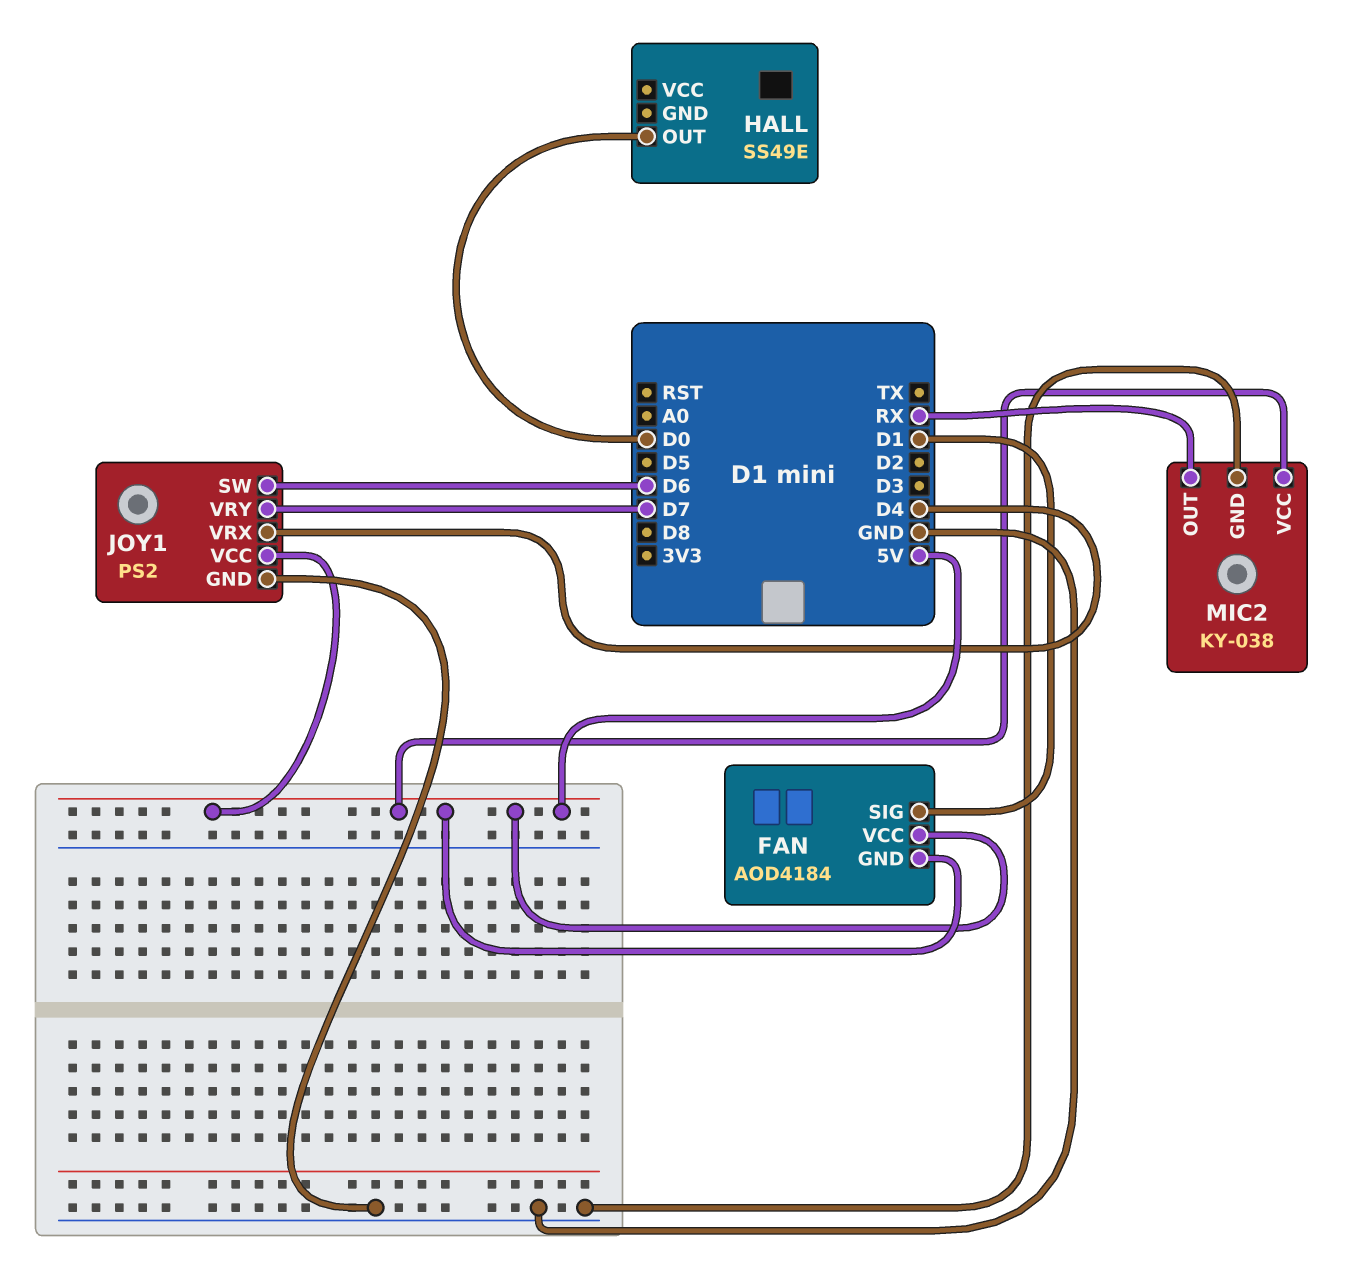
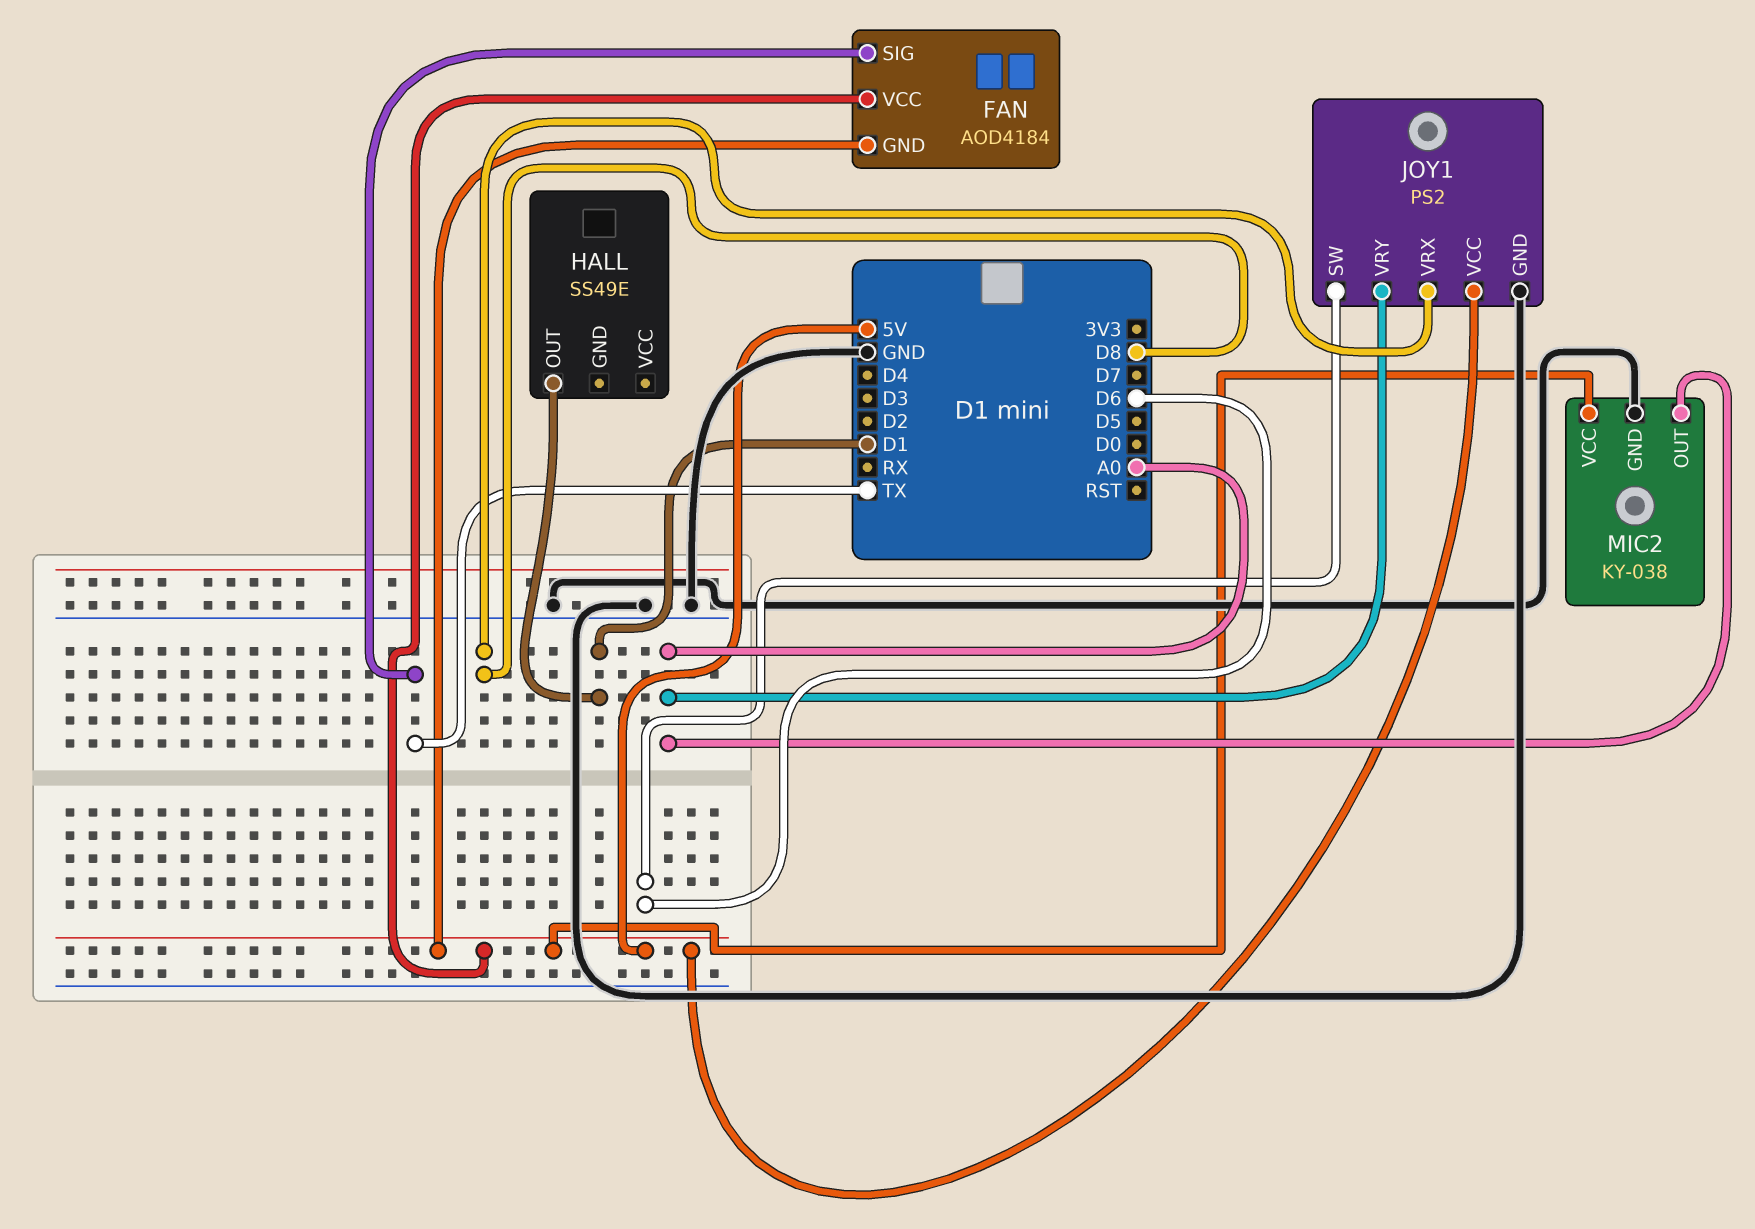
FAN pin SIG: D1 -> TX
HALL pin OUT: D0 -> D1
JOY1 pin VRX: D4 -> D8
JOY1 pin VRY: D7 -> A0
MIC2 pin OUT: RX -> A0

